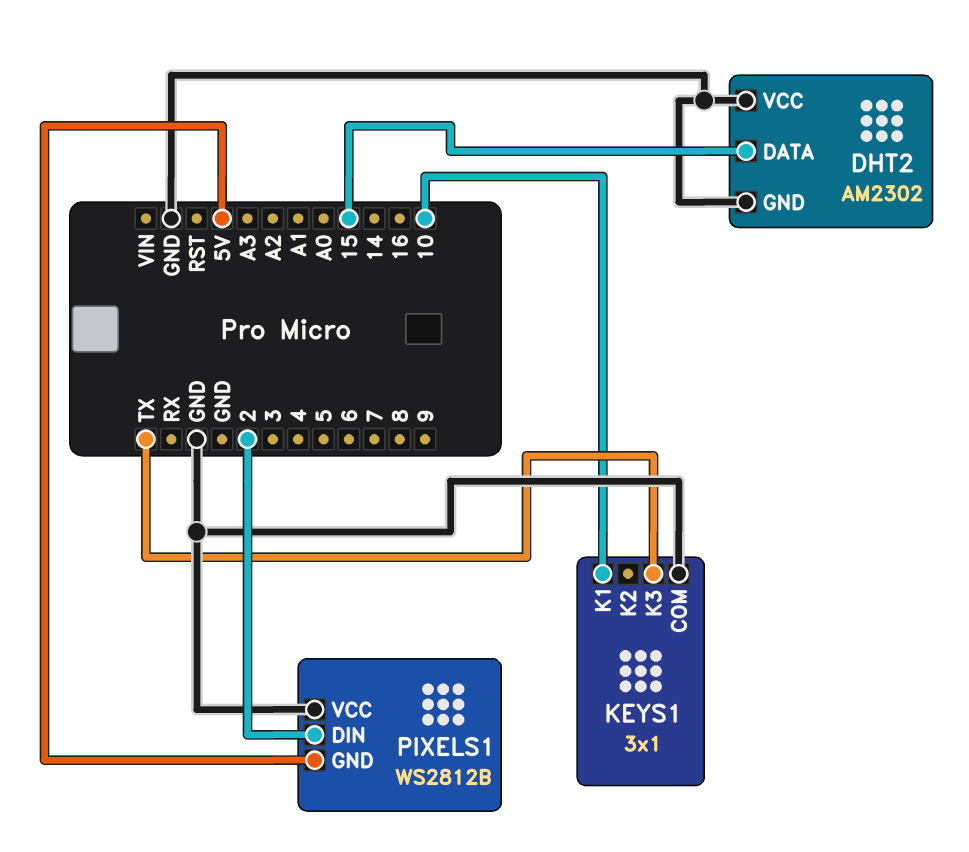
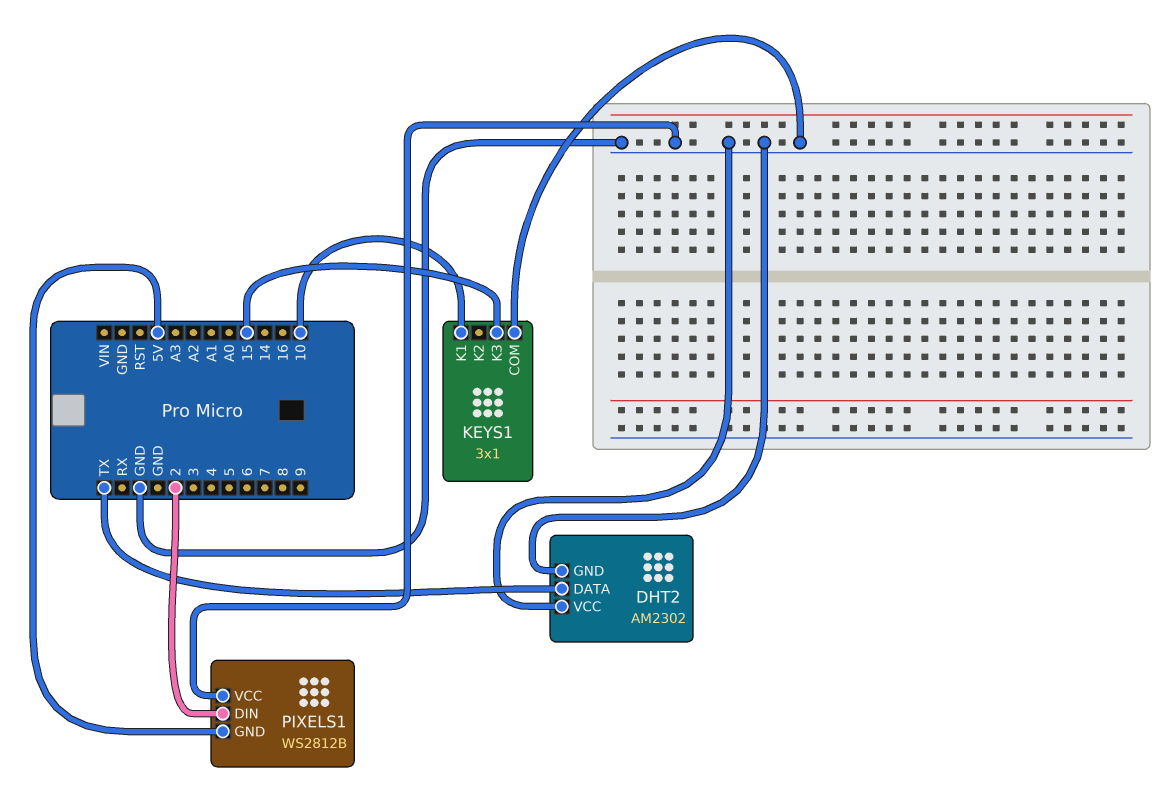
DHT2 pin DATA: 15 -> TX
KEYS1 pin K3: TX -> 15

